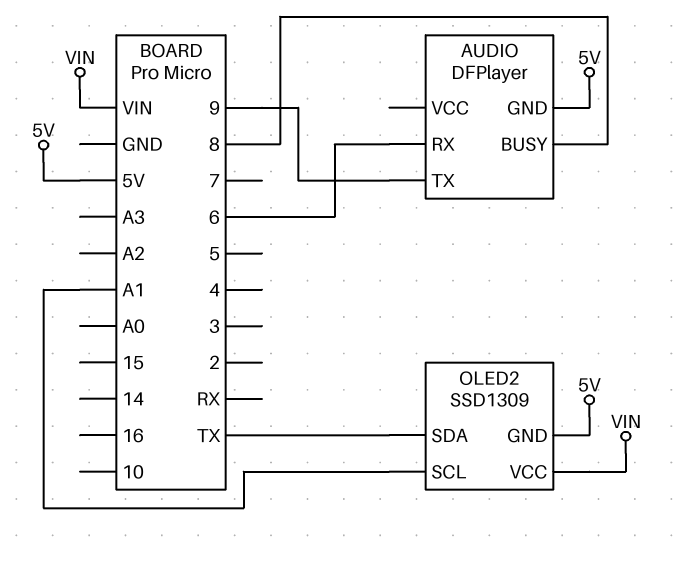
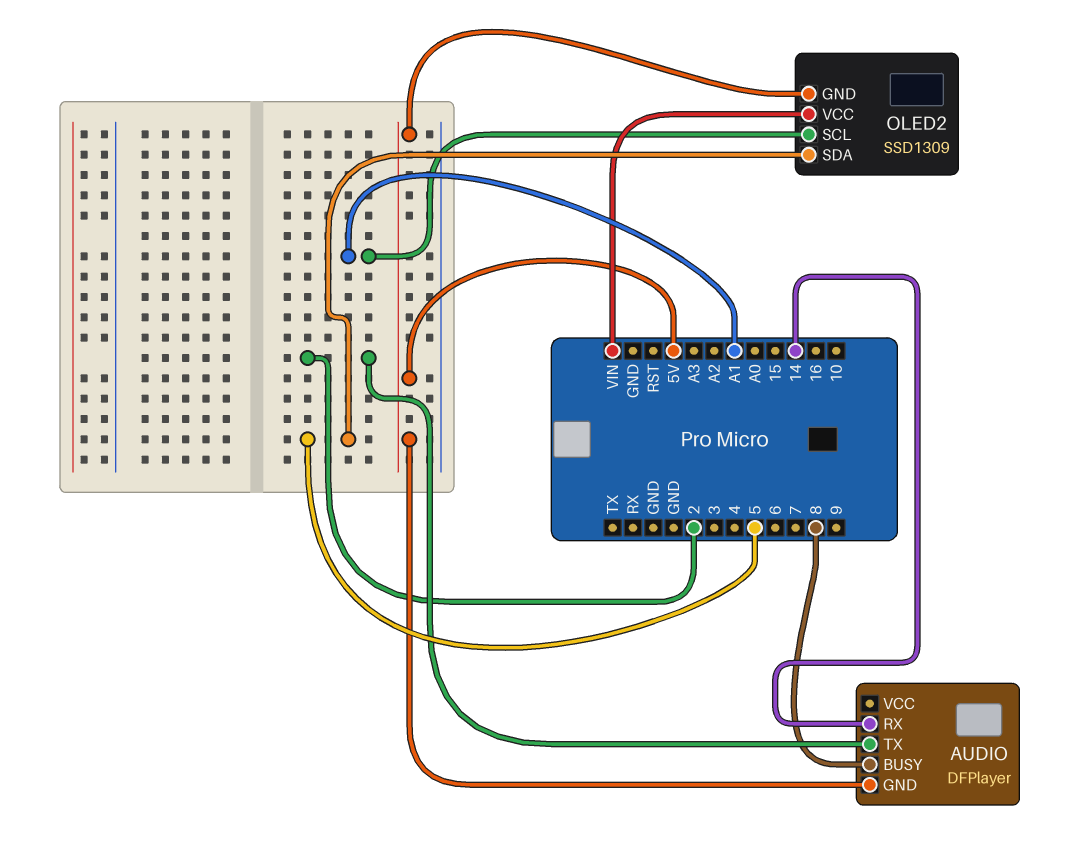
AUDIO pin RX: 6 -> 14
AUDIO pin TX: 9 -> 2
OLED2 pin SDA: TX -> 5

